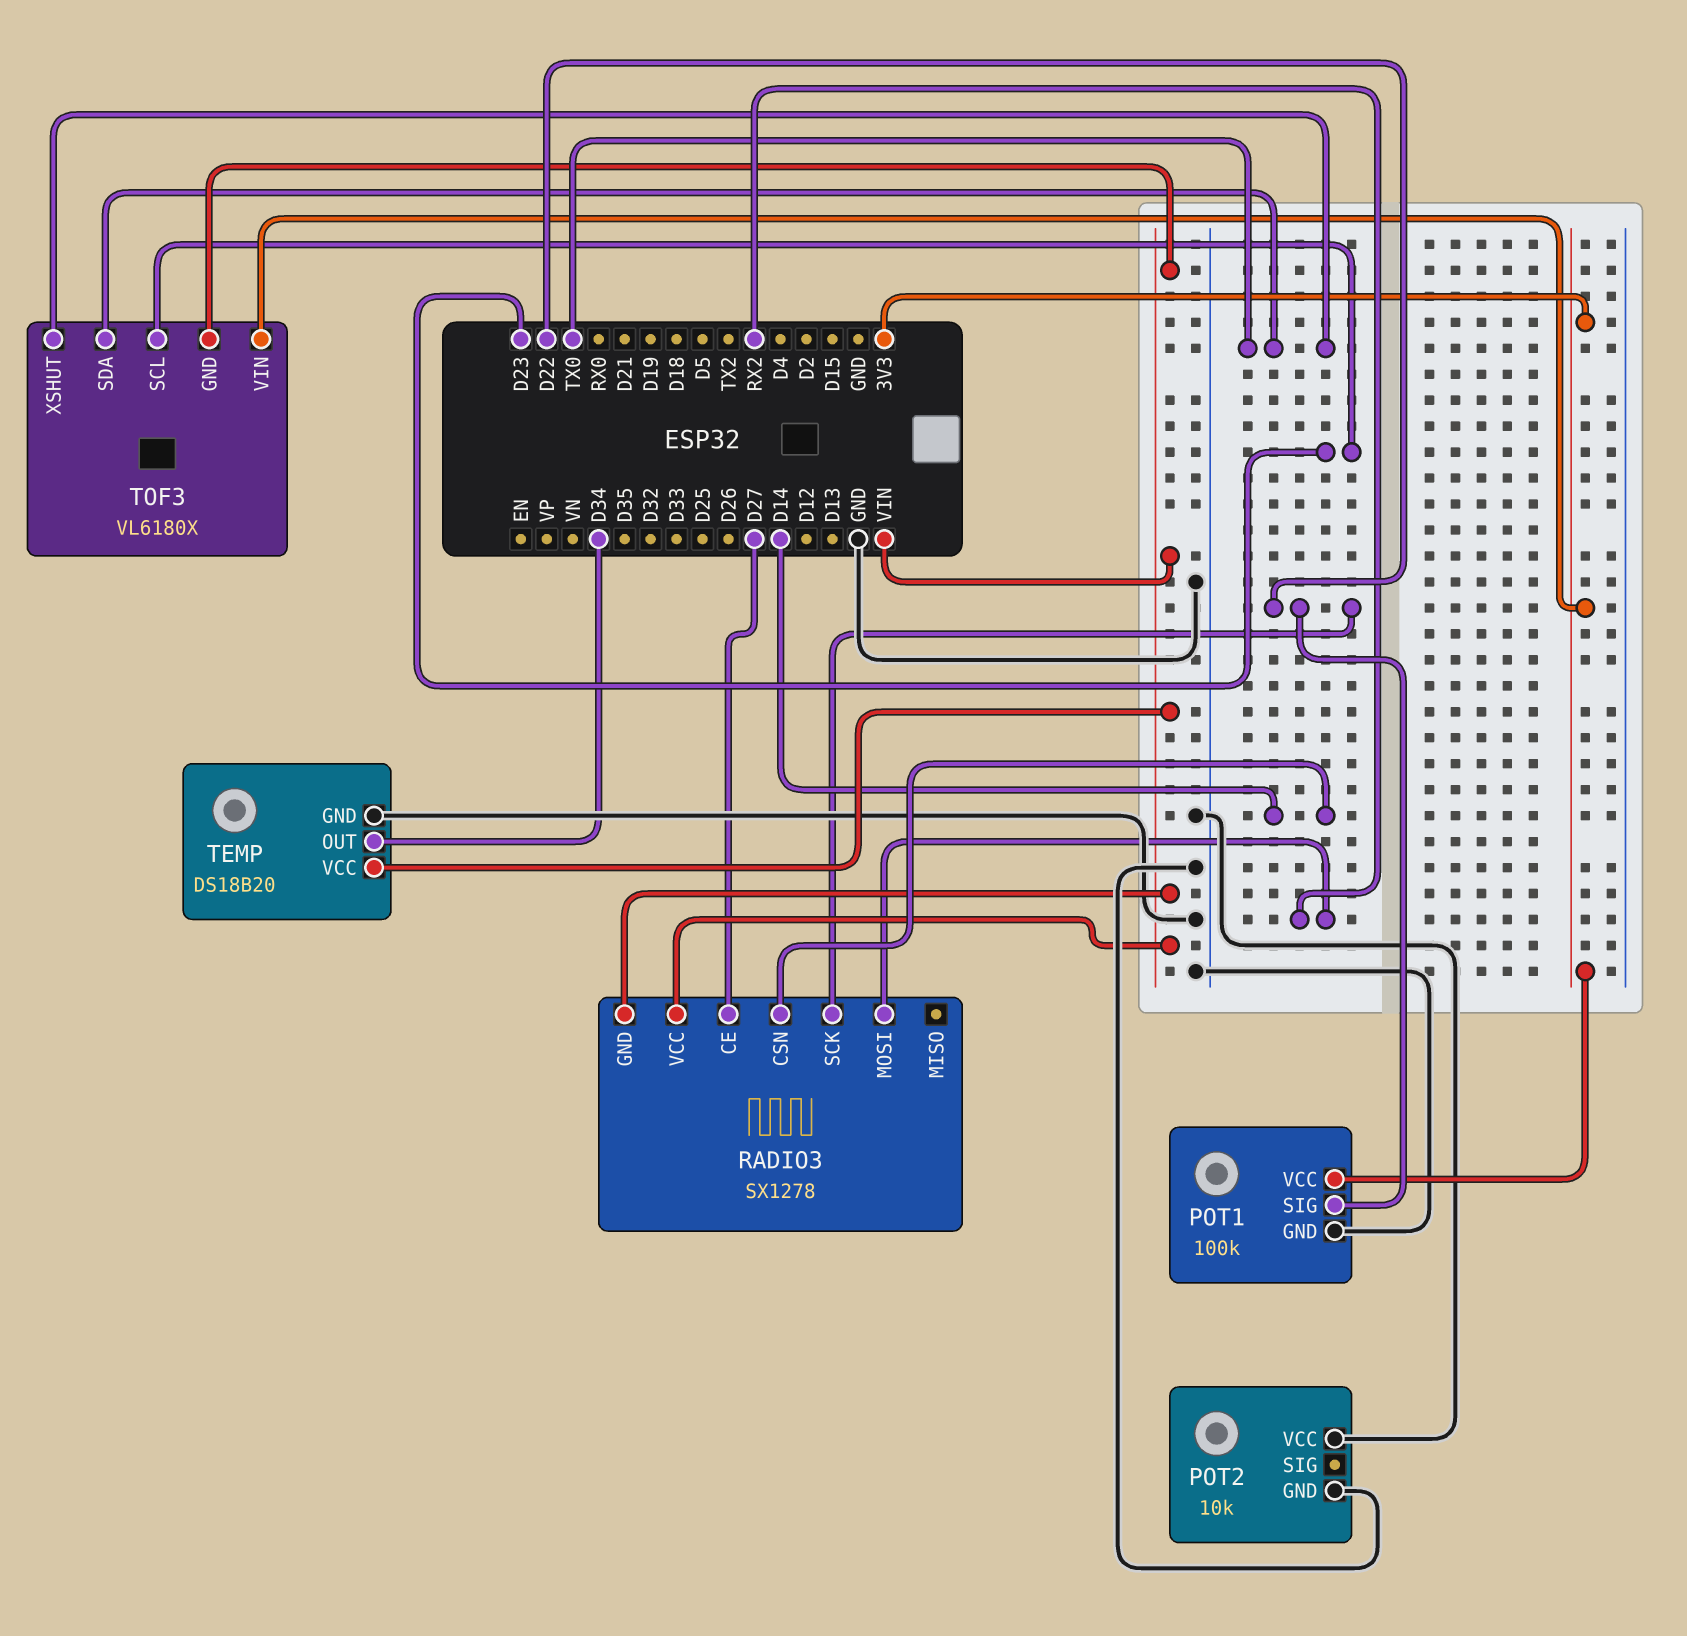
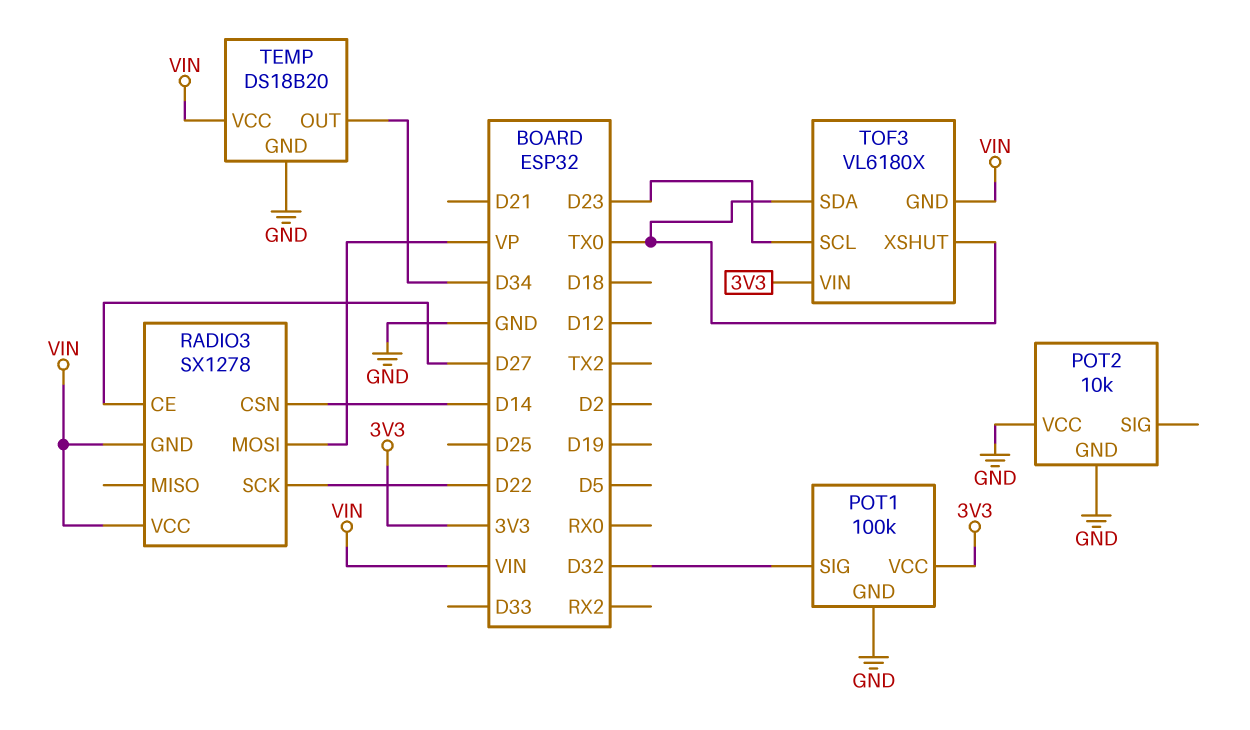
POT1 pin SIG: D22 -> D32
RADIO3 pin MOSI: RX2 -> VP

